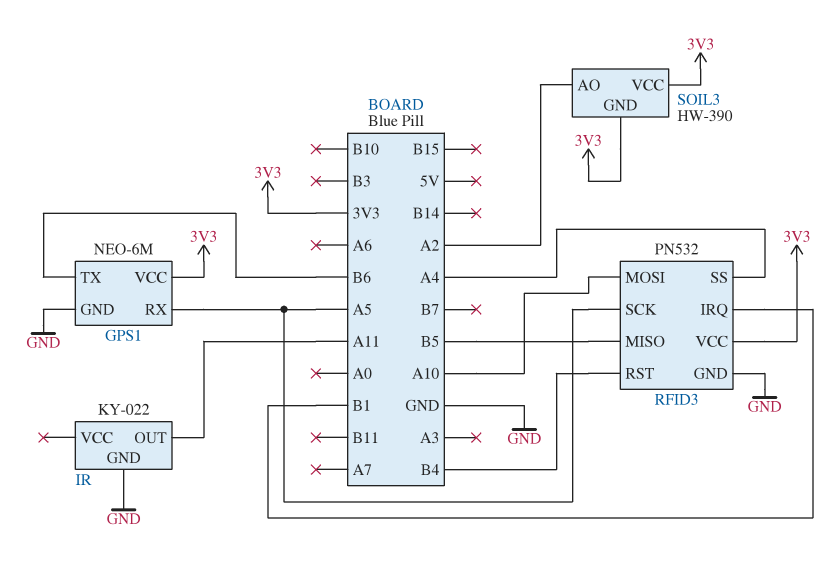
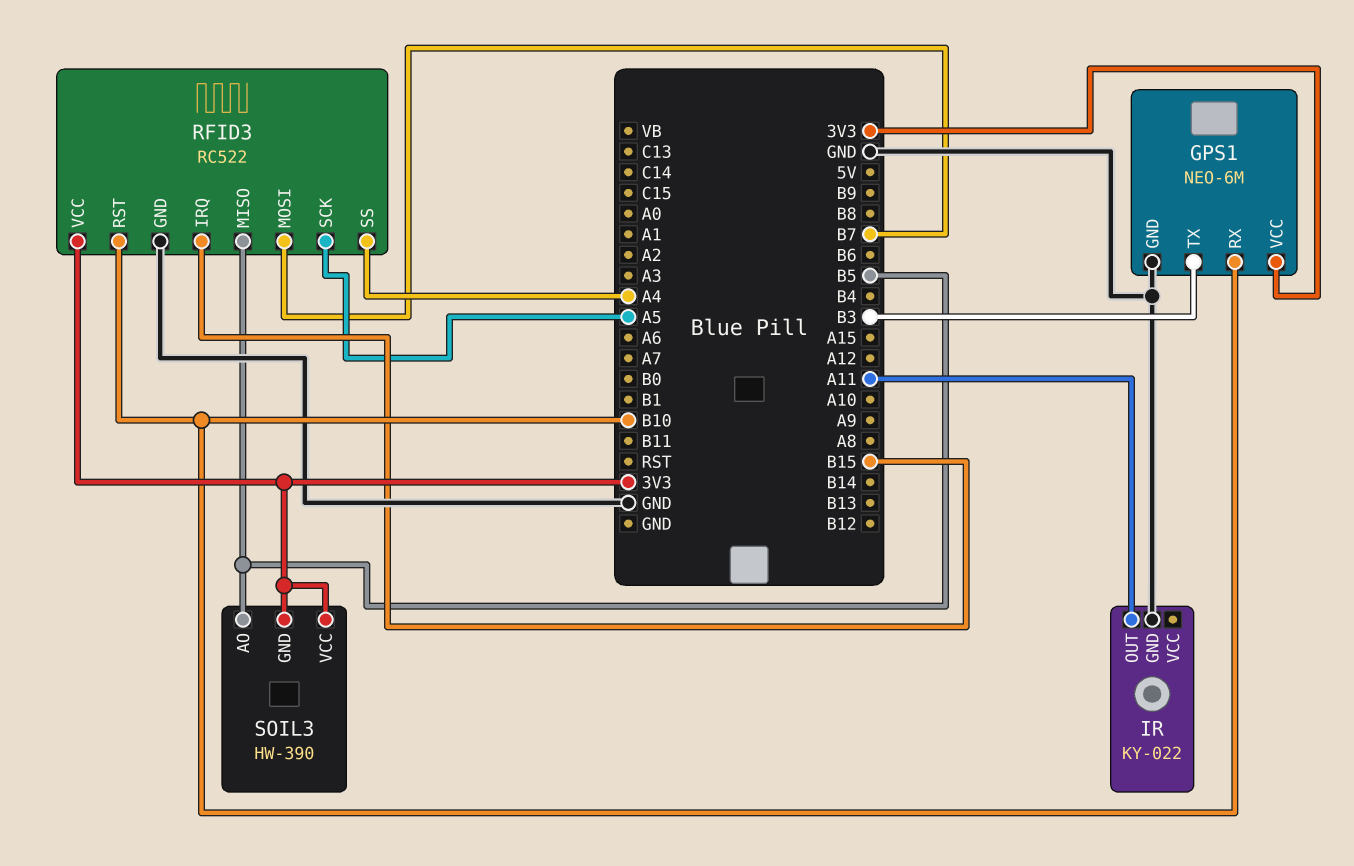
GPS1 pin RX: A5 -> B10
GPS1 pin TX: B6 -> B3
RFID3: PN532 -> RC522
RFID3 pin IRQ: B1 -> B15
RFID3 pin MOSI: A10 -> B7
RFID3 pin RST: B4 -> B10
SOIL3 pin AO: A2 -> B5

